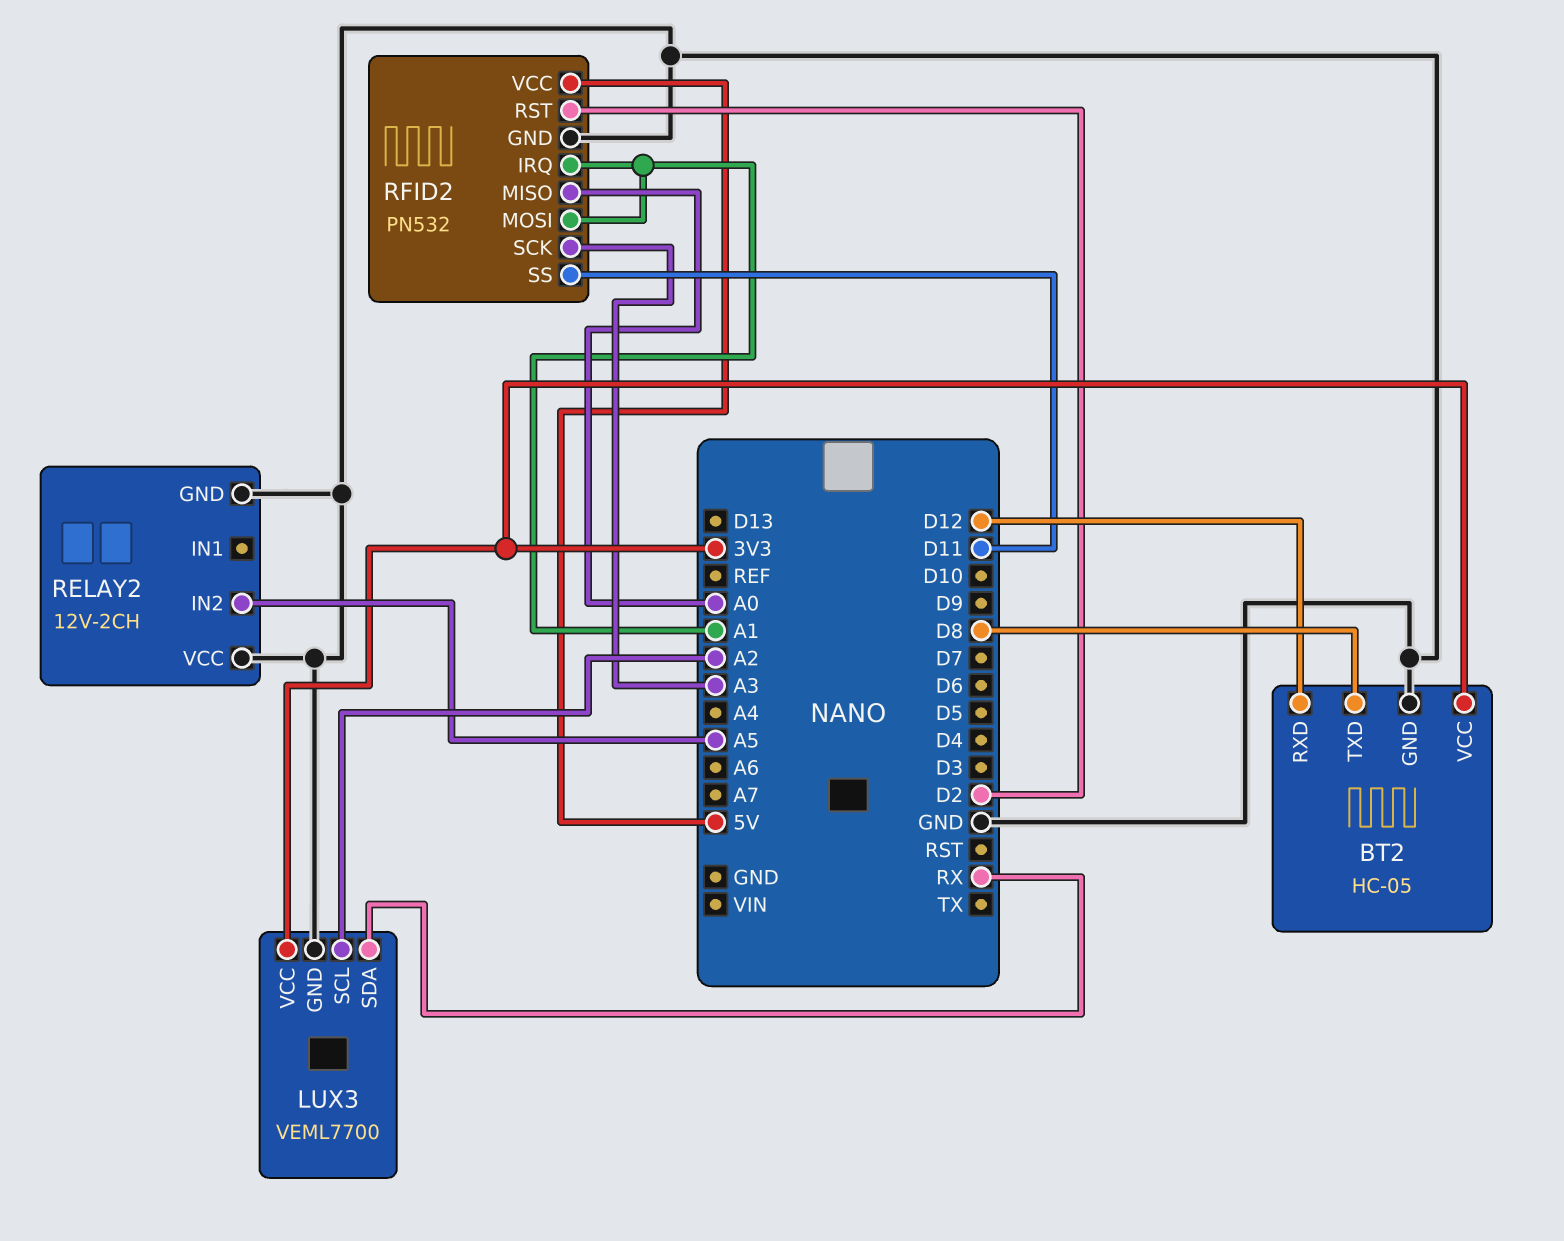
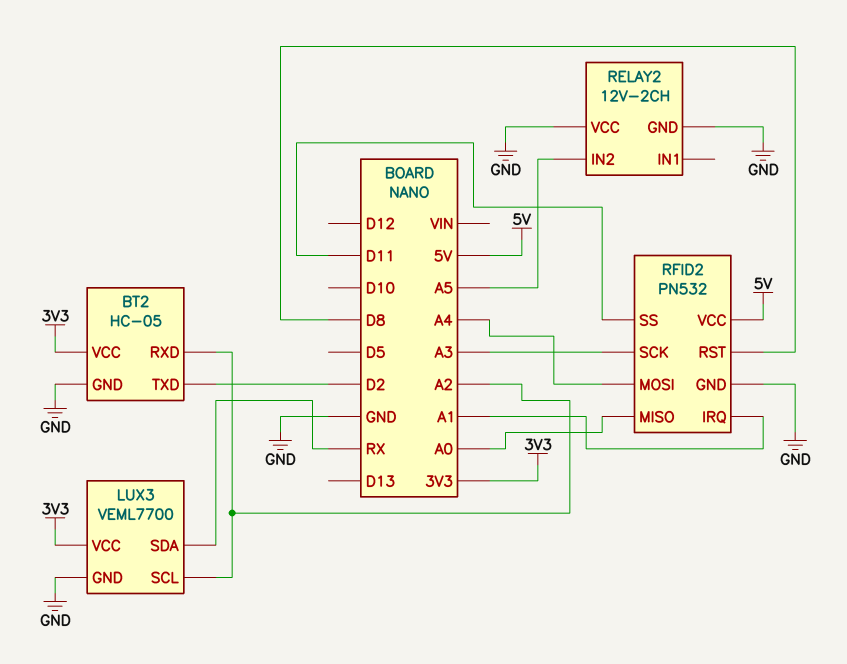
BT2 pin RXD: D12 -> A2
BT2 pin TXD: D8 -> D2
RFID2 pin MOSI: A1 -> A4
RFID2 pin RST: D2 -> D8

